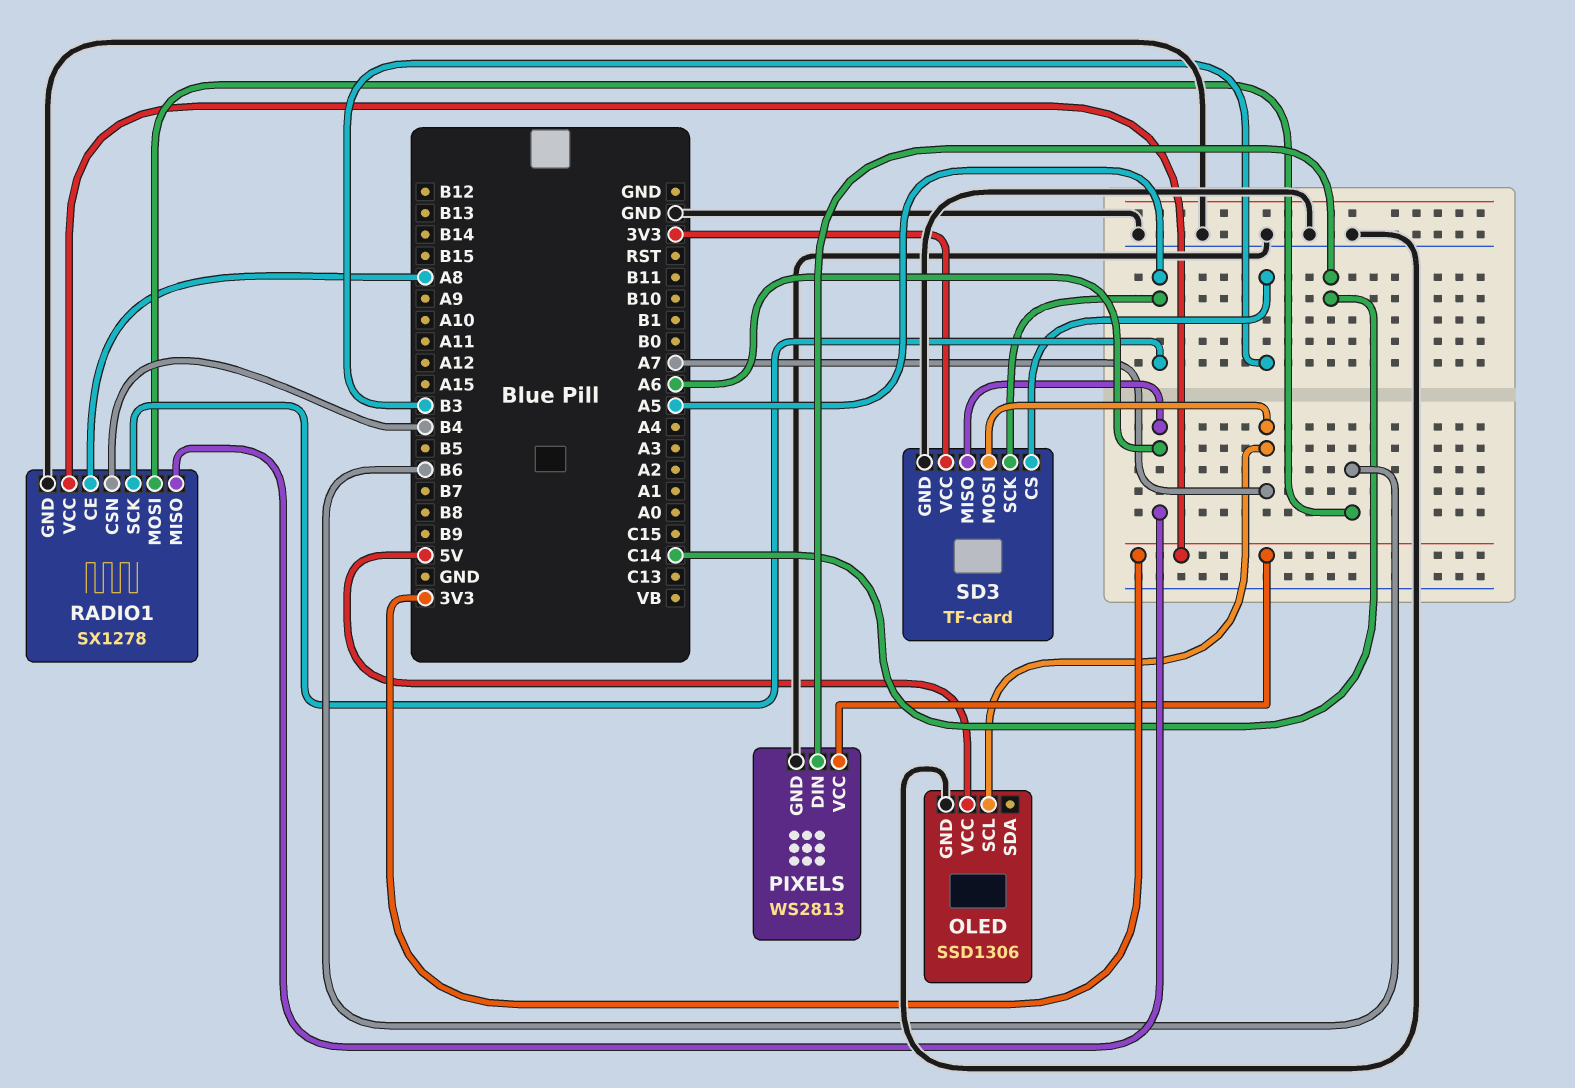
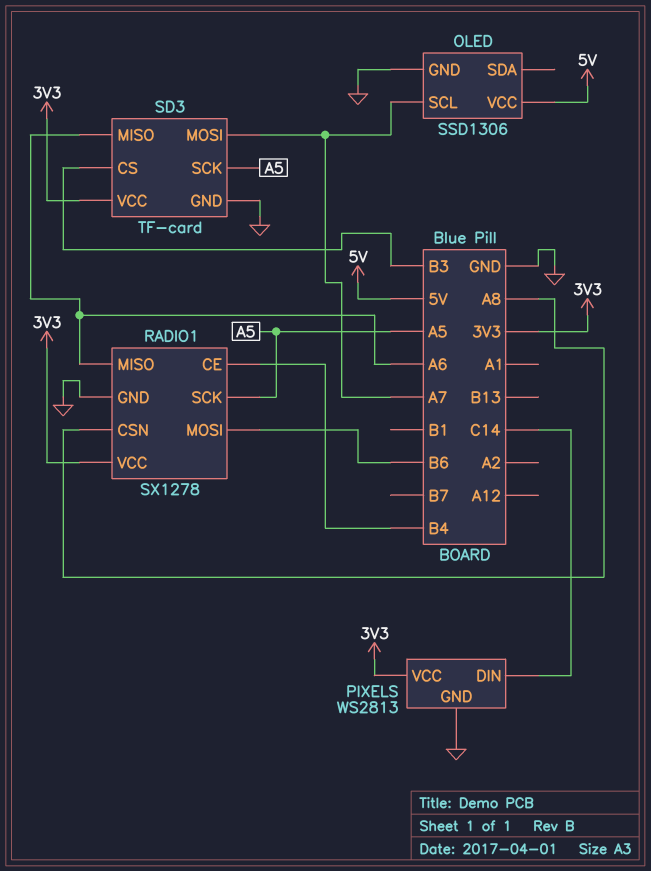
RADIO1 pin CE: A8 -> B4
RADIO1 pin CSN: B4 -> A8

